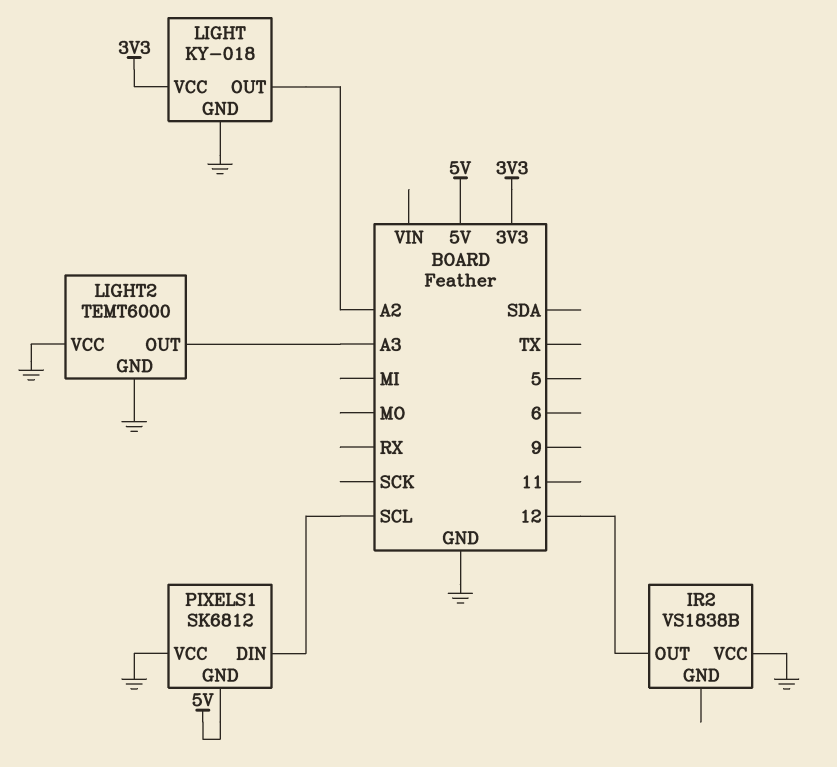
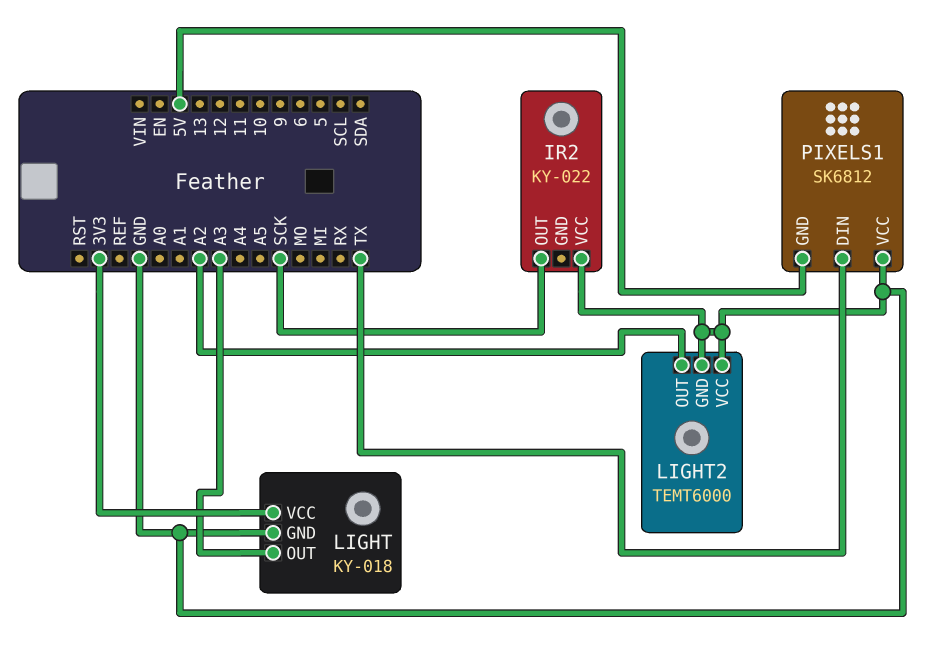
IR2: VS1838B -> KY-022
IR2 pin OUT: 12 -> SCK
LIGHT pin OUT: A2 -> A3
LIGHT2 pin OUT: A3 -> A2
PIXELS1 pin DIN: SCL -> TX

